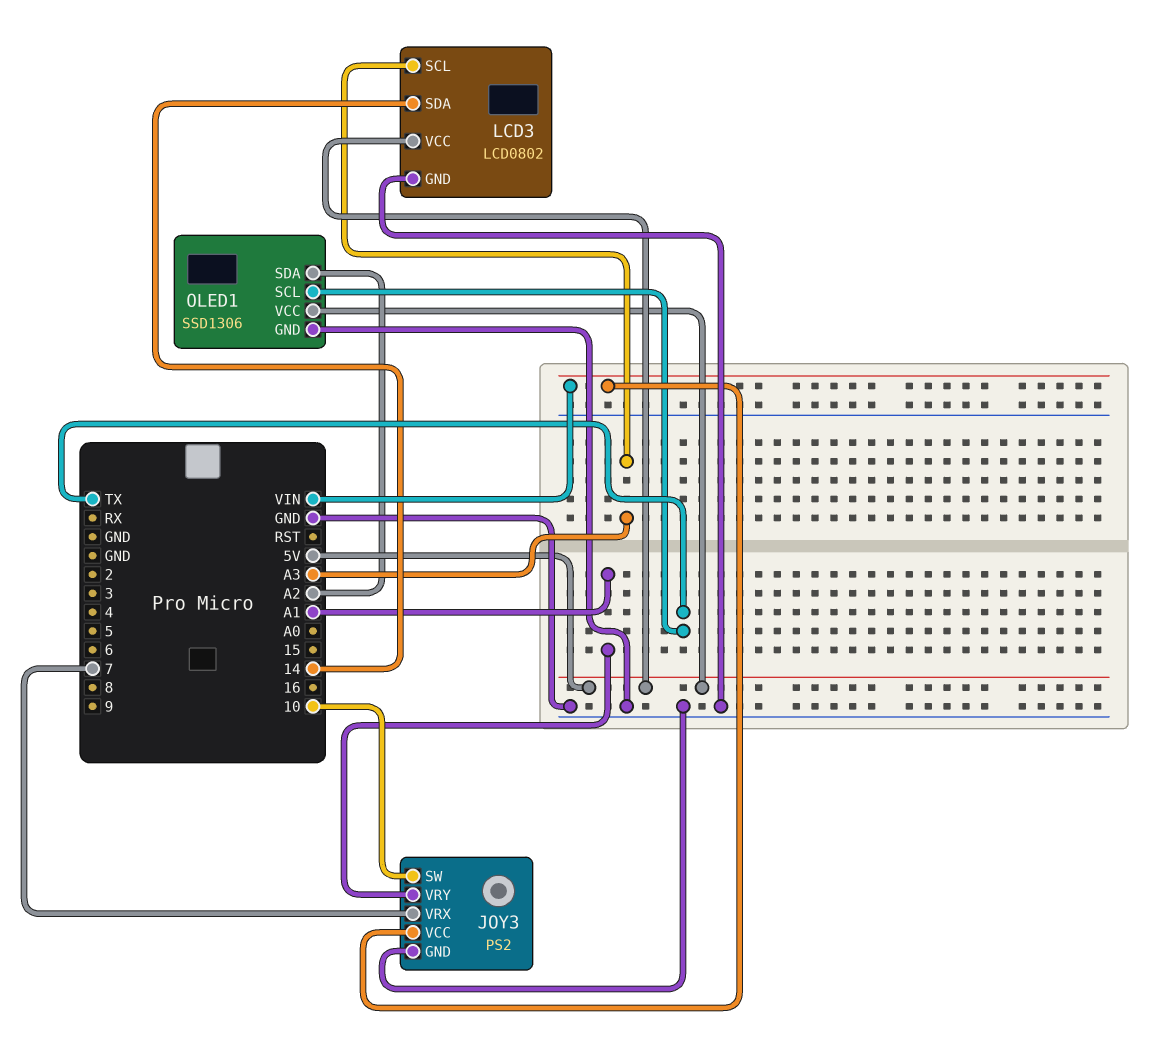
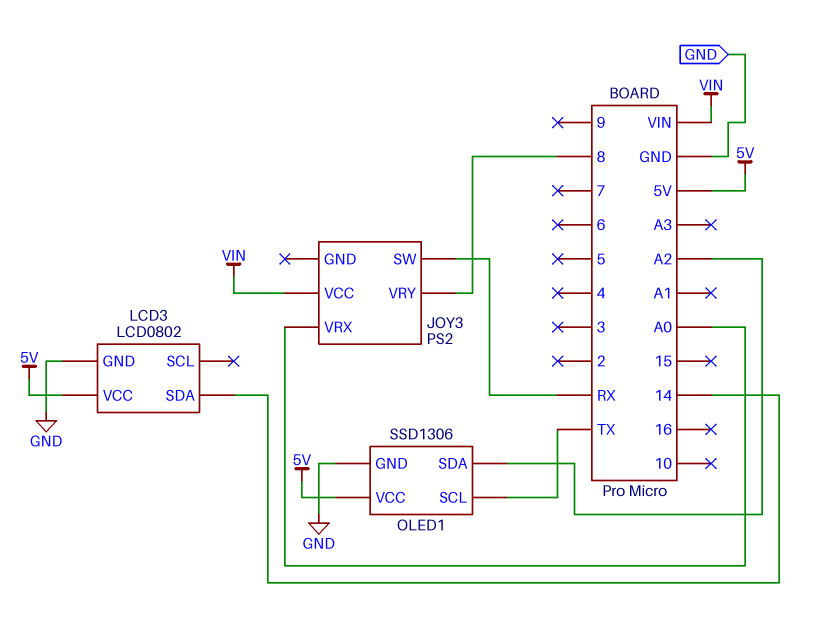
JOY3 pin GND: GND -> none
JOY3 pin SW: 10 -> RX
JOY3 pin VRX: 7 -> A0
JOY3 pin VRY: A1 -> 8
LCD3 pin SCL: A3 -> none

